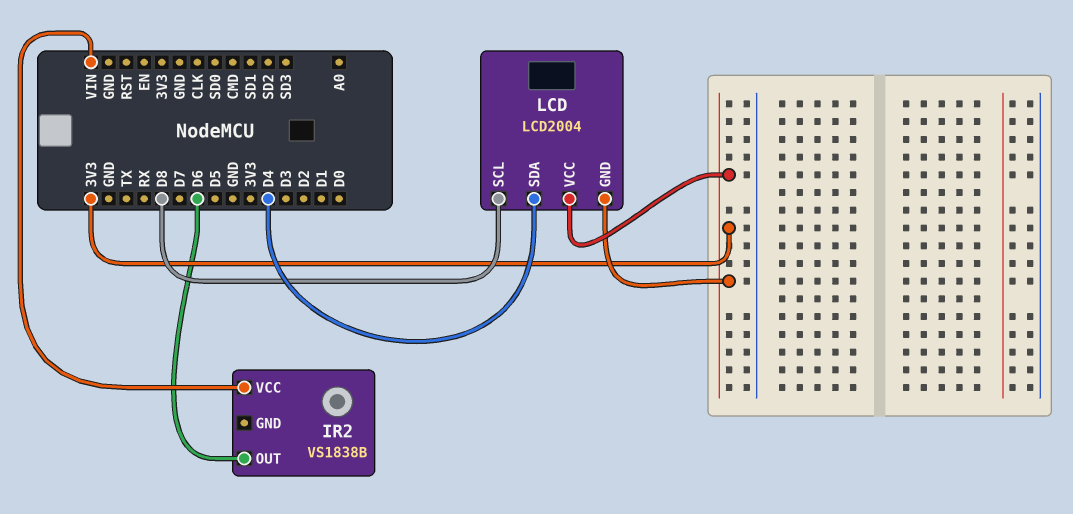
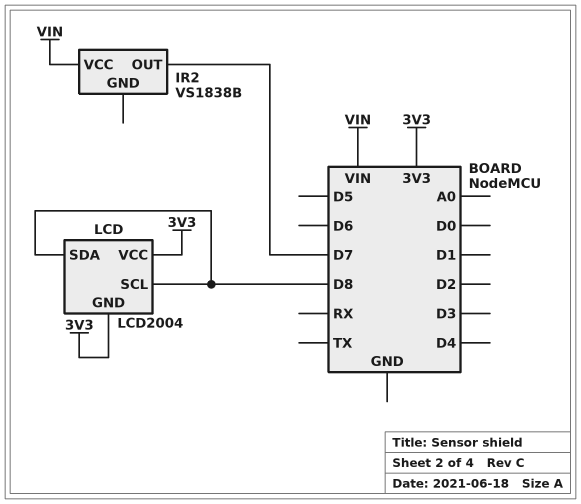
IR2 pin OUT: D6 -> D7
LCD pin SDA: D4 -> D8

